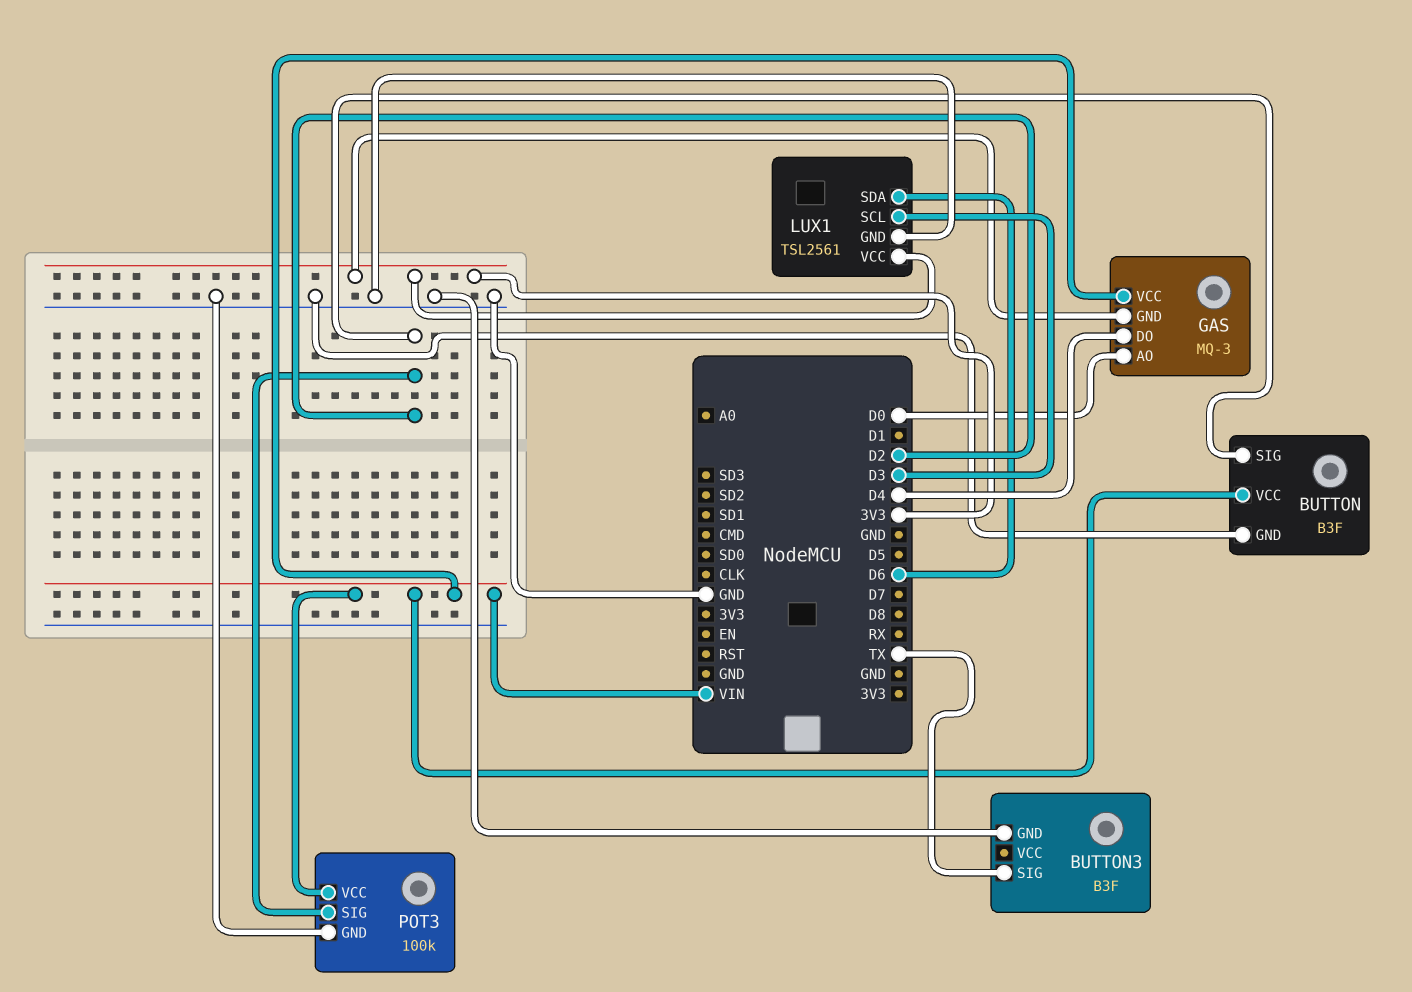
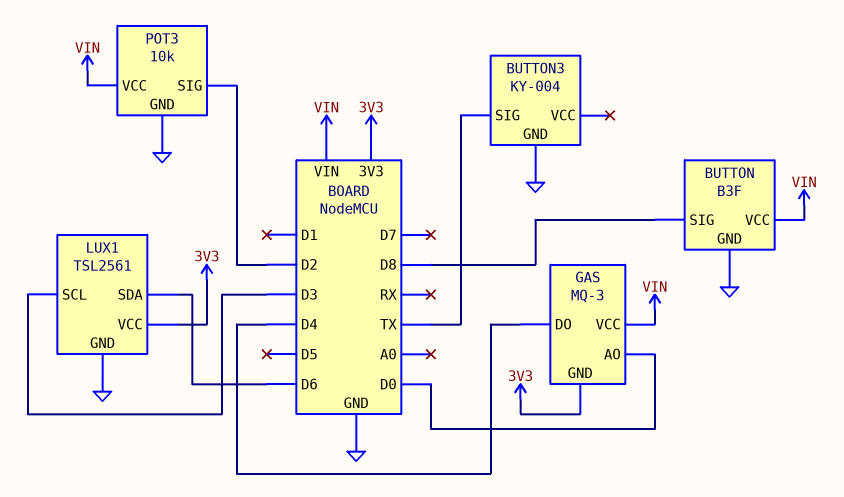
BUTTON pin SIG: D2 -> D8
BUTTON3: B3F -> KY-004
POT3: 100k -> 10k

